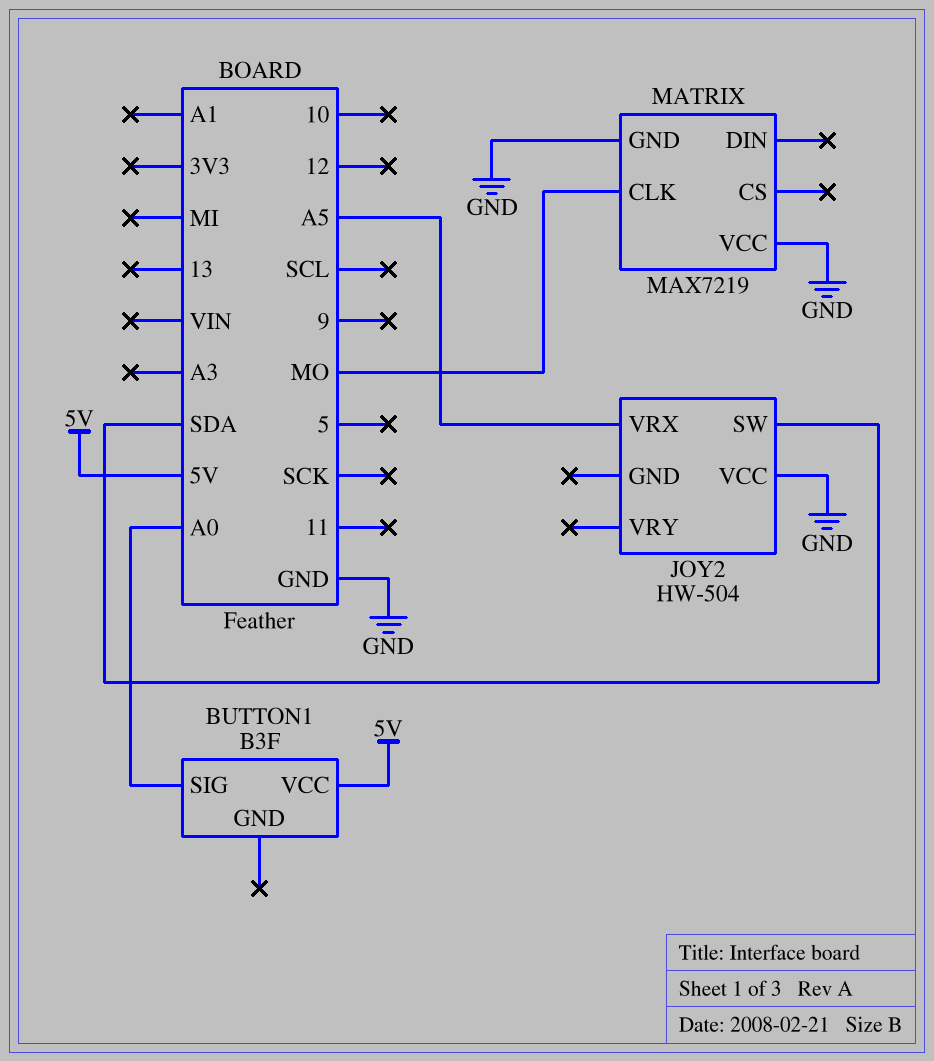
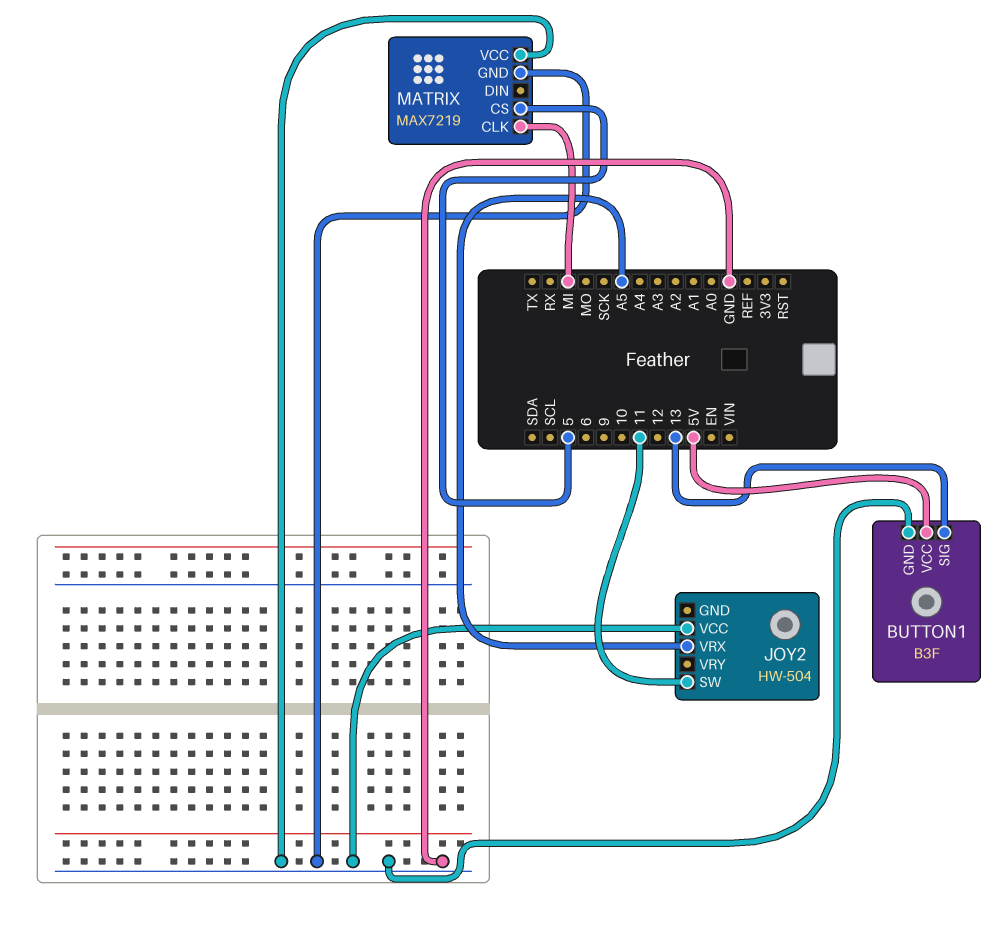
BUTTON1 pin GND: none -> GND
BUTTON1 pin SIG: A0 -> 13
JOY2 pin SW: SDA -> 11
MATRIX pin CLK: MO -> MI
MATRIX pin CS: none -> 5

